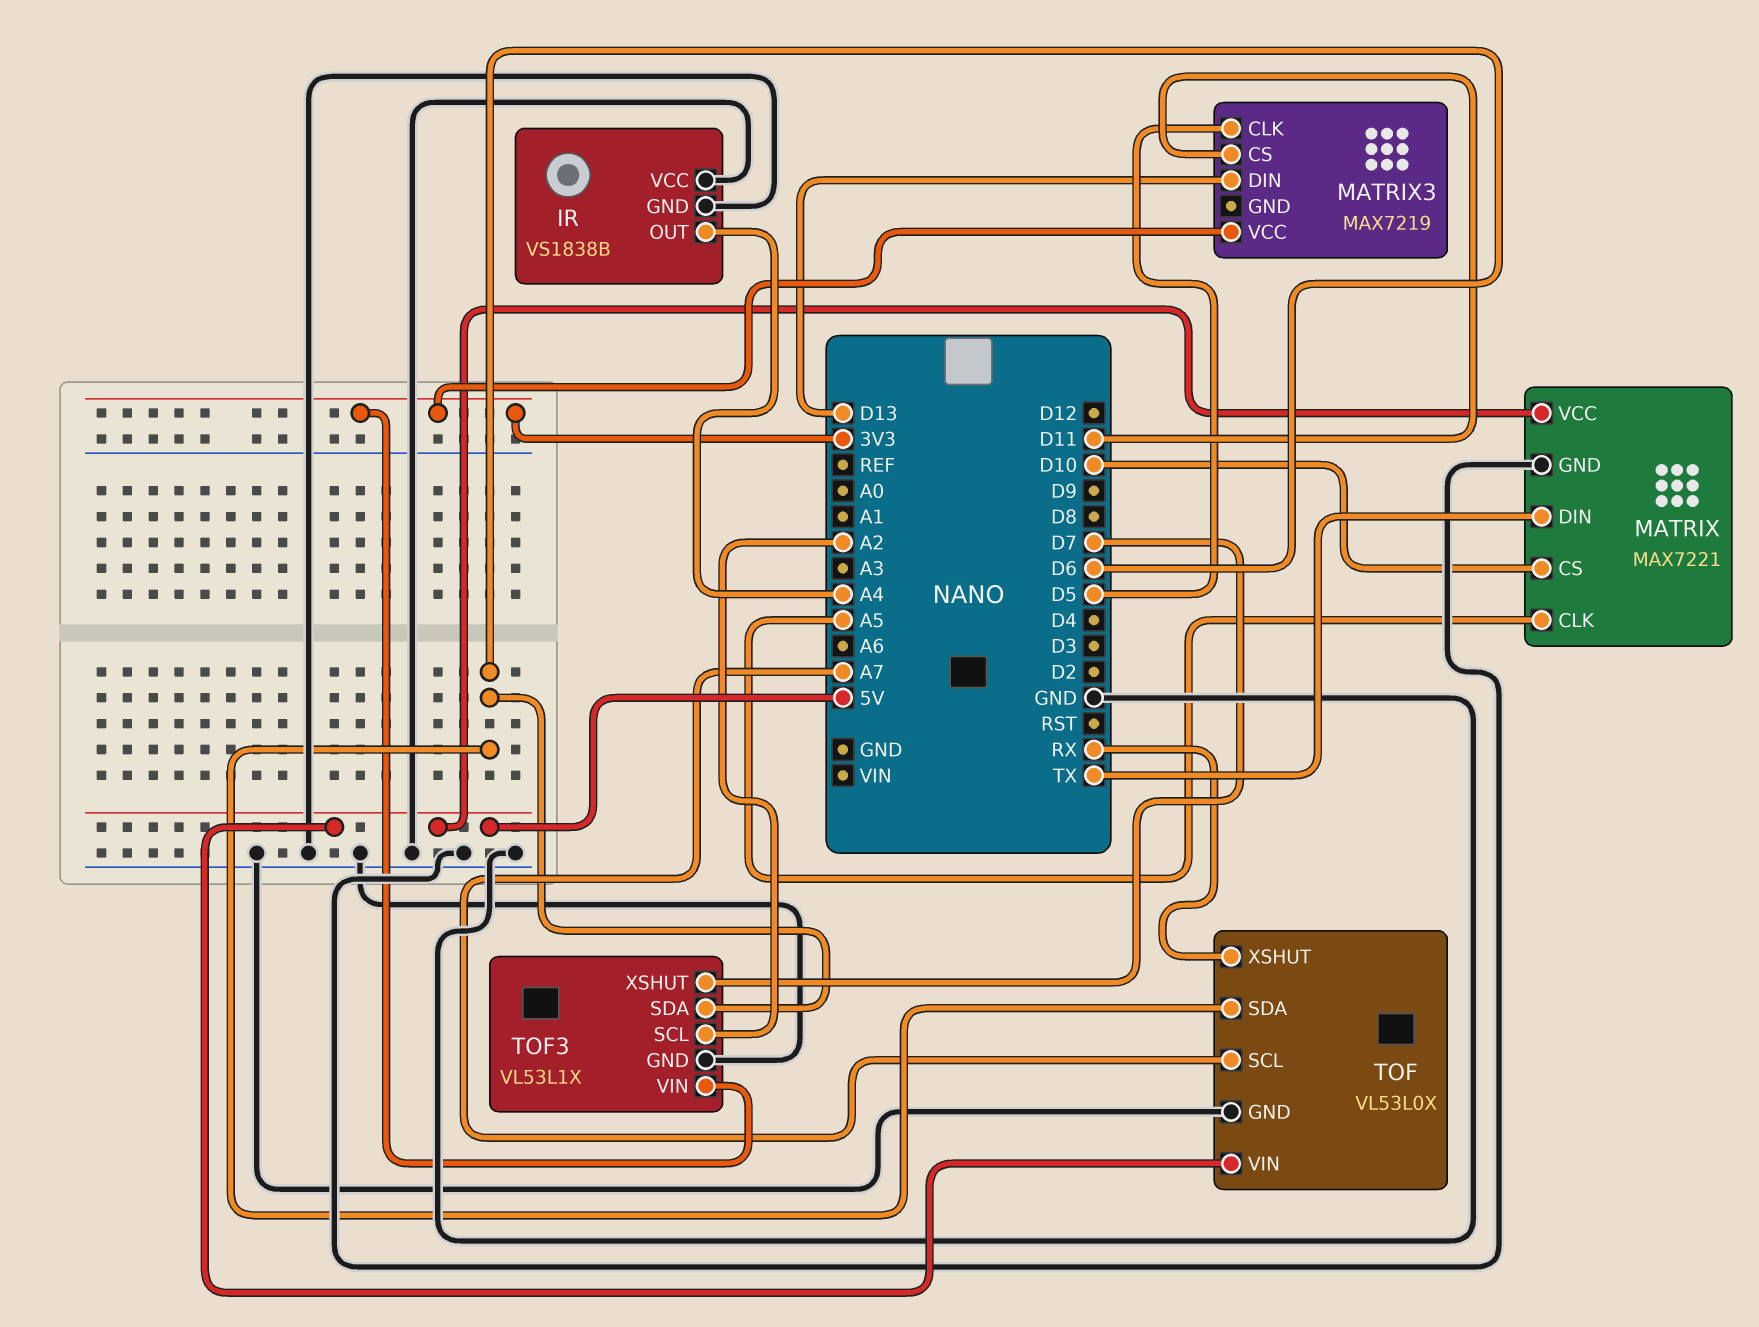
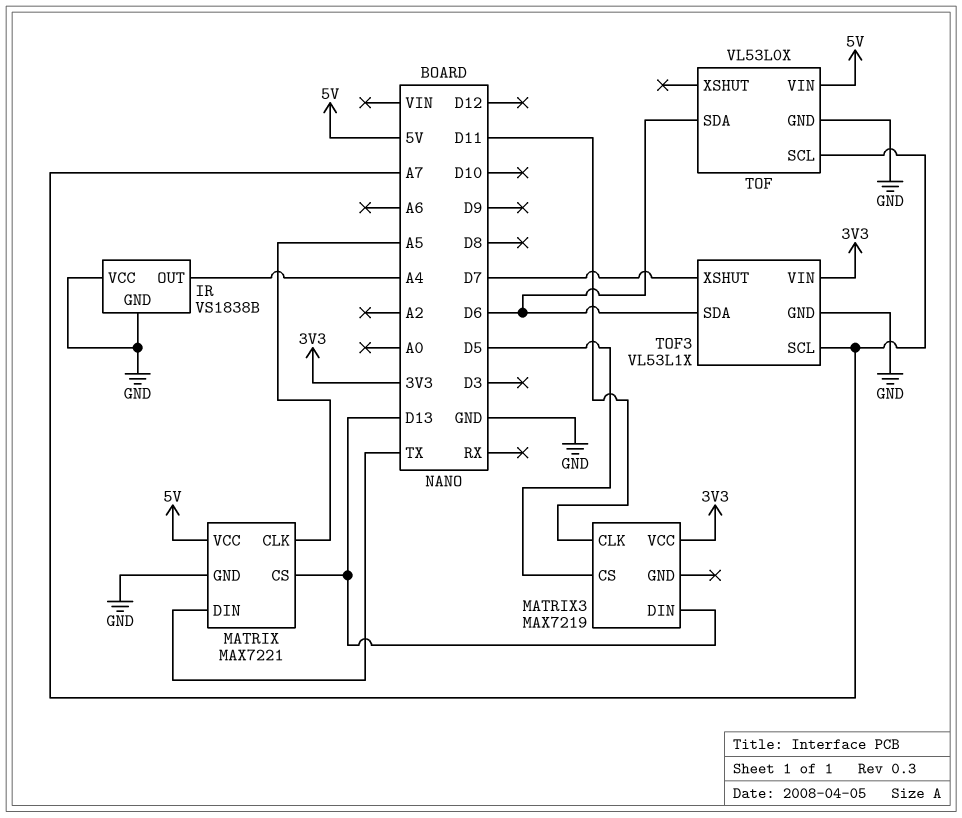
MATRIX pin CS: D10 -> D13
MATRIX3 pin CLK: D5 -> D11
MATRIX3 pin CS: D11 -> D5
TOF pin XSHUT: RX -> none
TOF3 pin SCL: A2 -> A7

